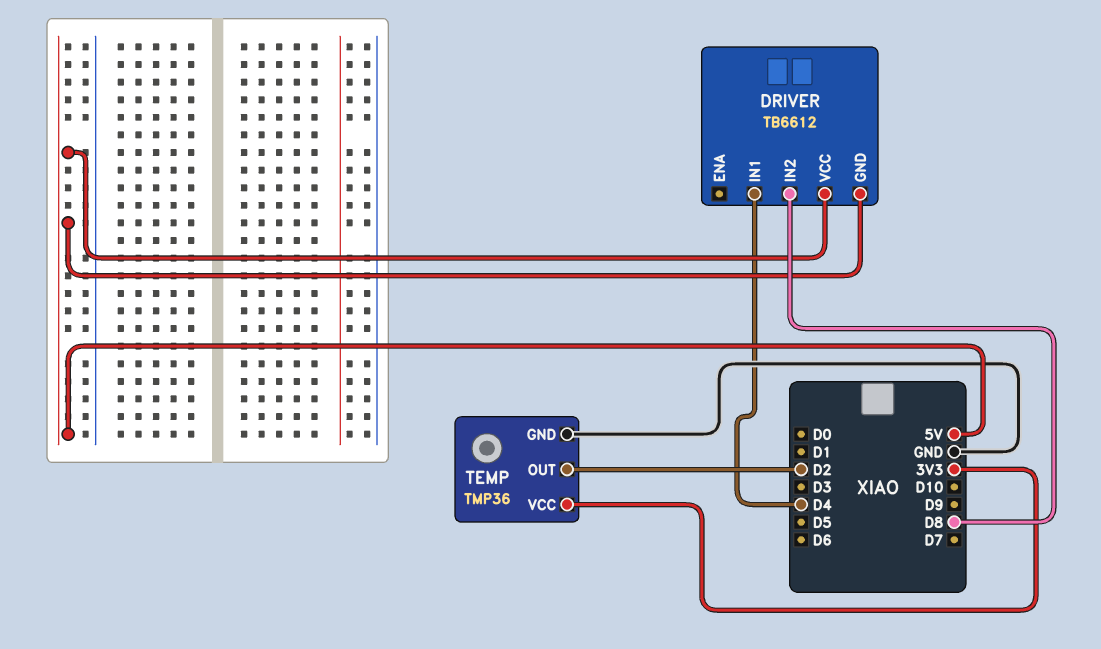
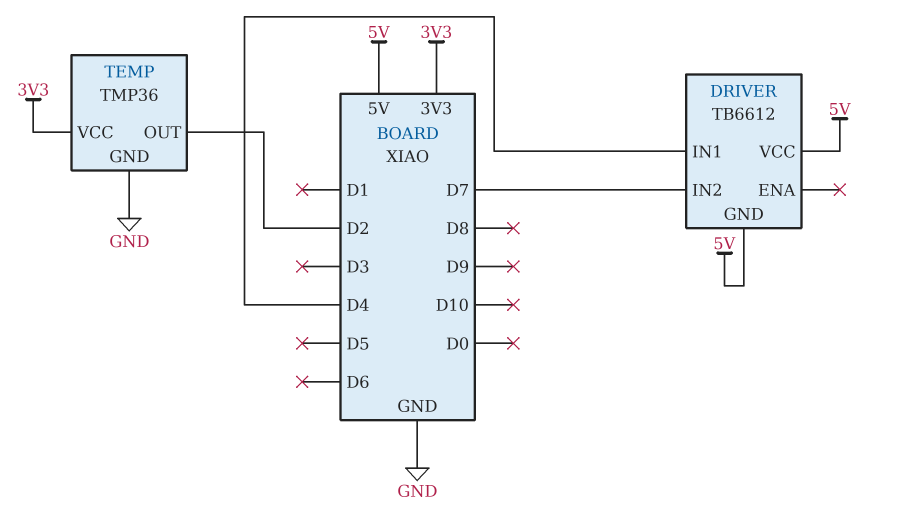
DRIVER pin IN2: D8 -> D7

